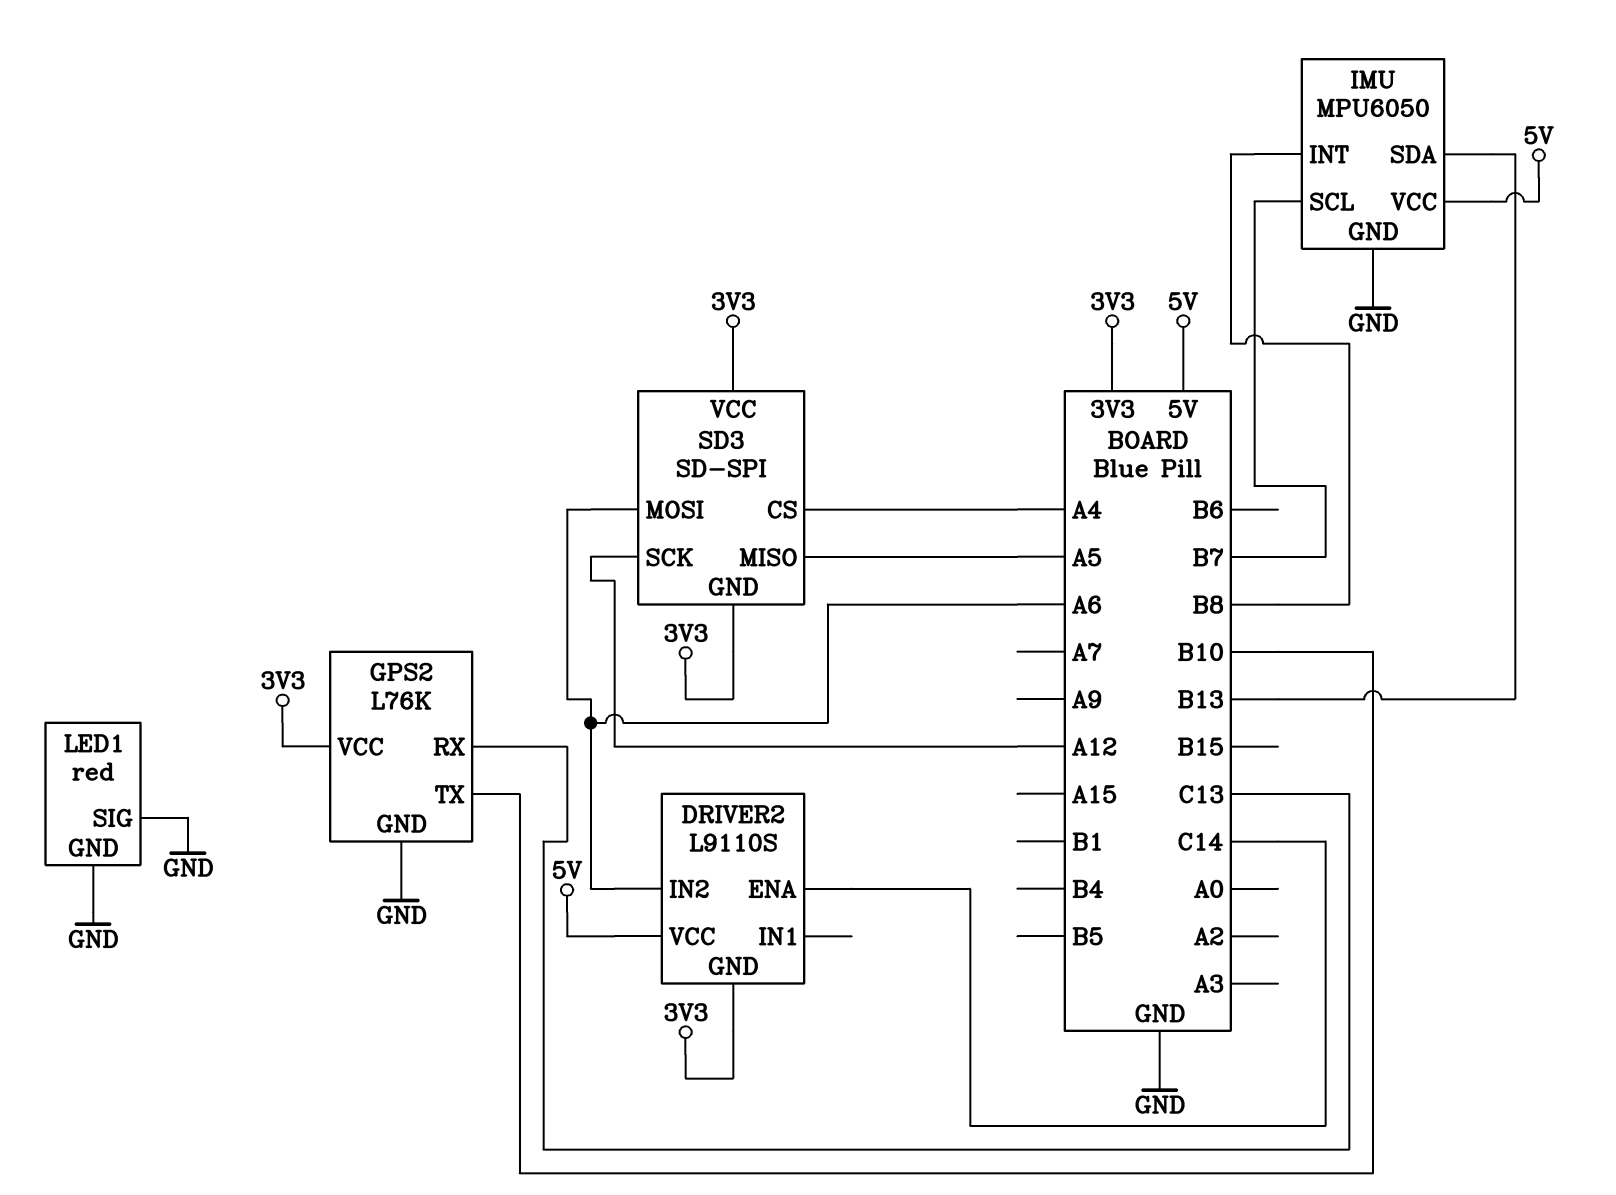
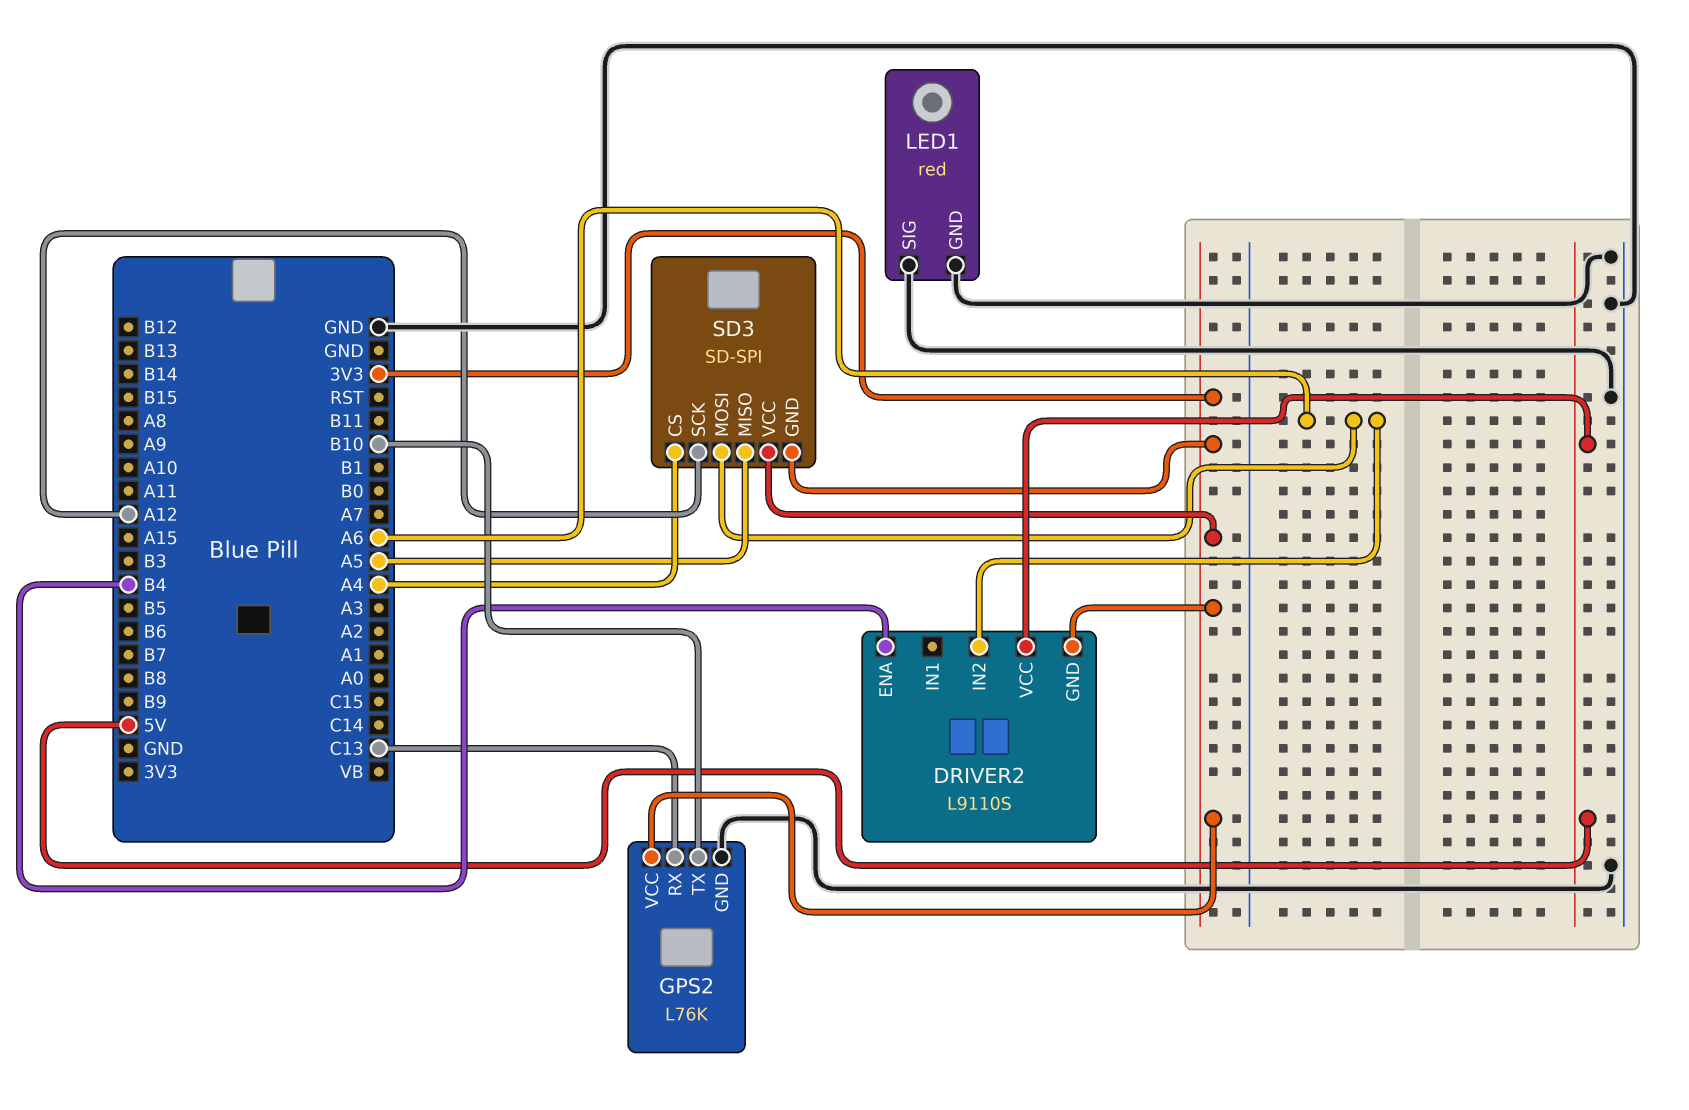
DRIVER2 pin ENA: C14 -> B4
IMU: MPU6050 -> none
IMU pin GND: GND -> none
IMU pin INT: B8 -> none
IMU pin SCL: B7 -> none
IMU pin SDA: B13 -> none
IMU pin VCC: 5V -> none

